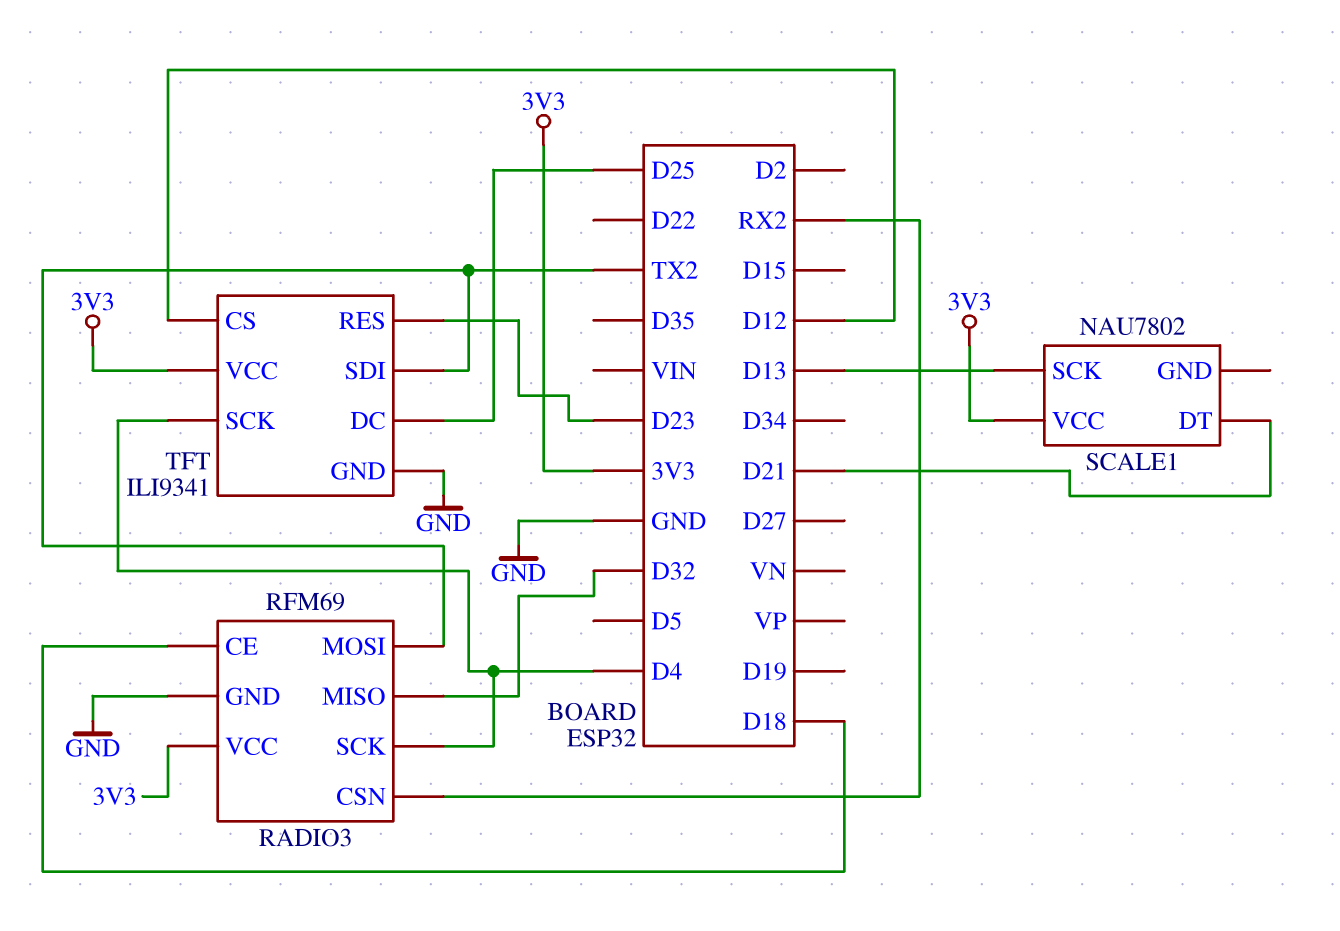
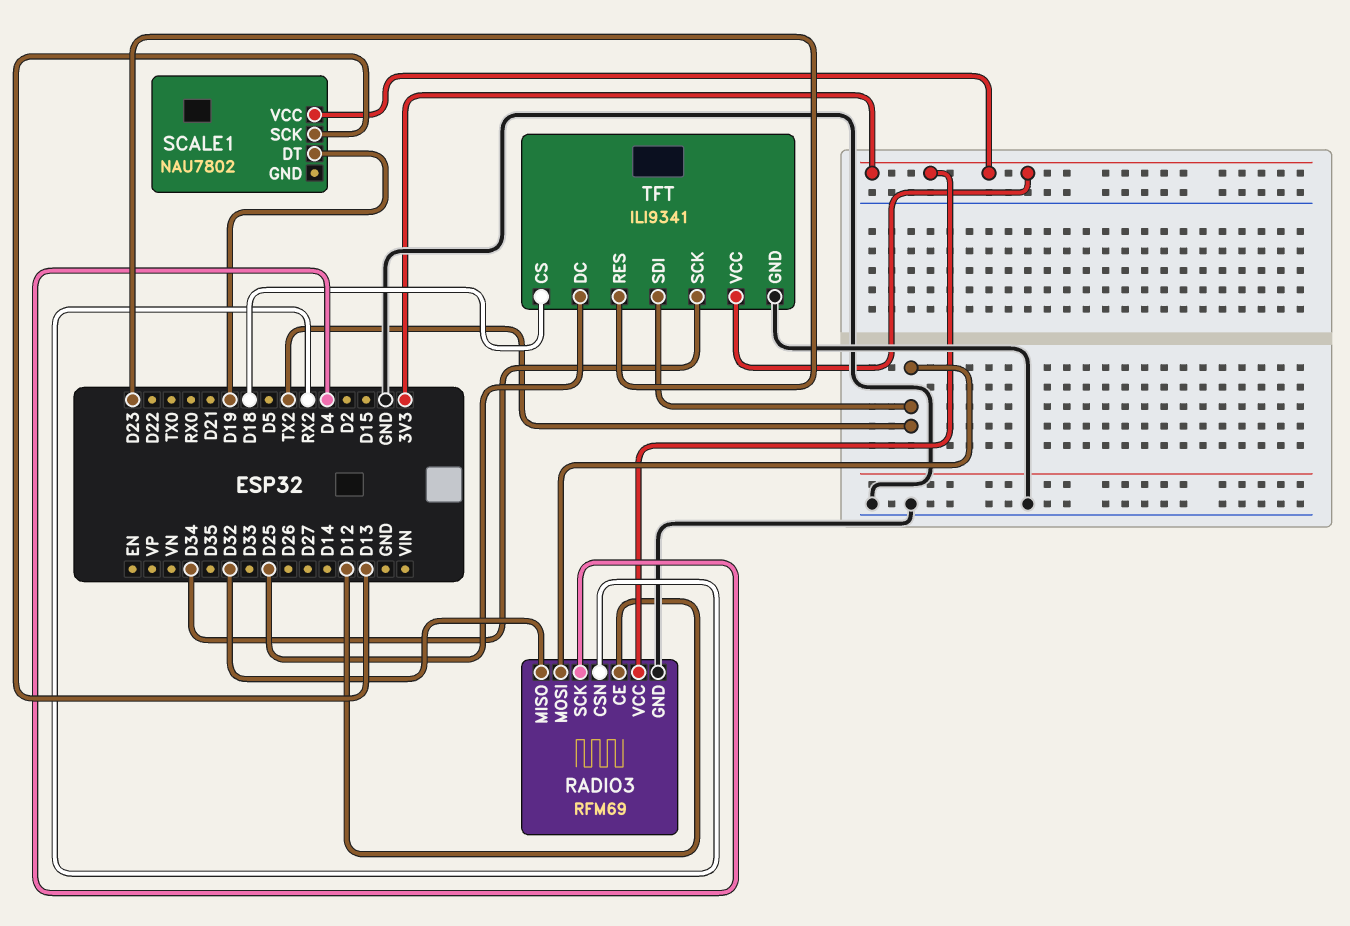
RADIO3 pin CE: D18 -> D12
SCALE1 pin DT: D21 -> D19
TFT pin CS: D12 -> D18
TFT pin SCK: D4 -> D34

